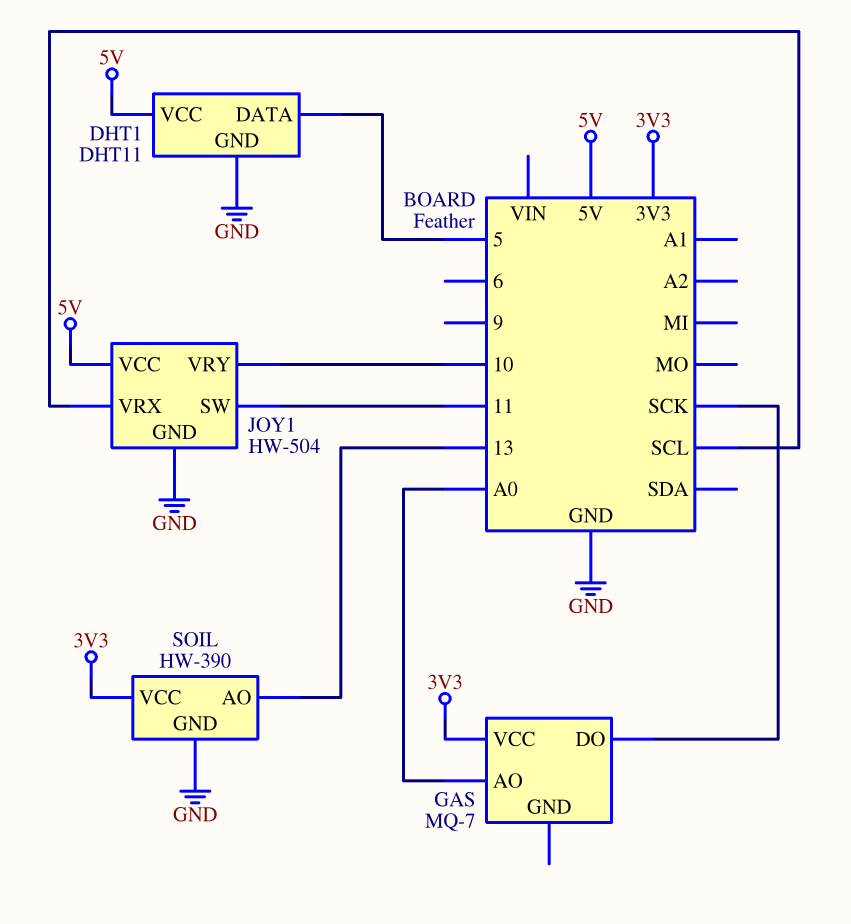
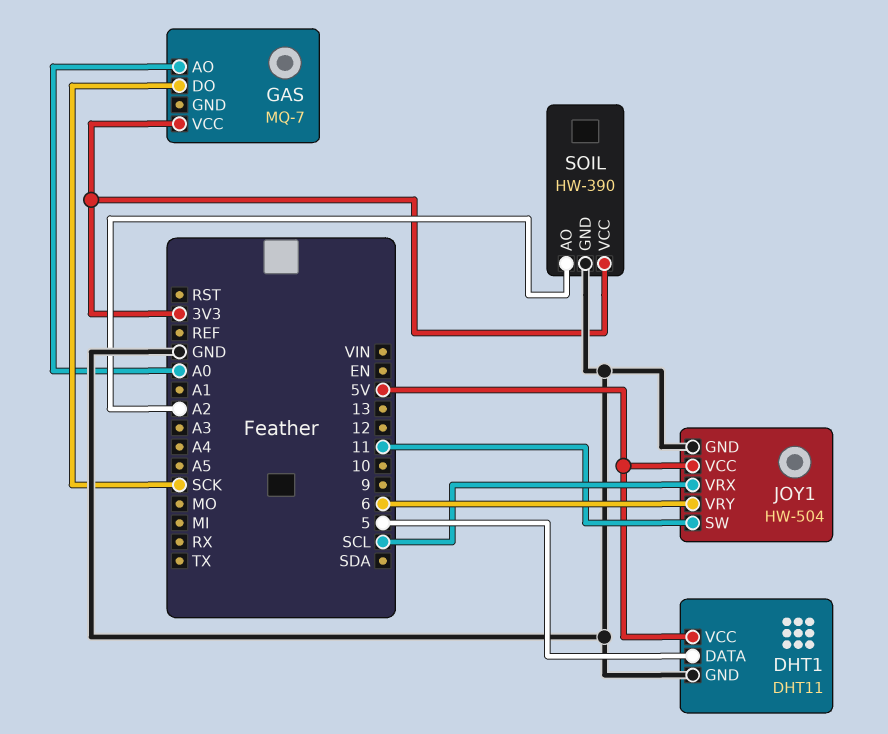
JOY1 pin VRY: 10 -> 6
SOIL pin AO: 13 -> A2

